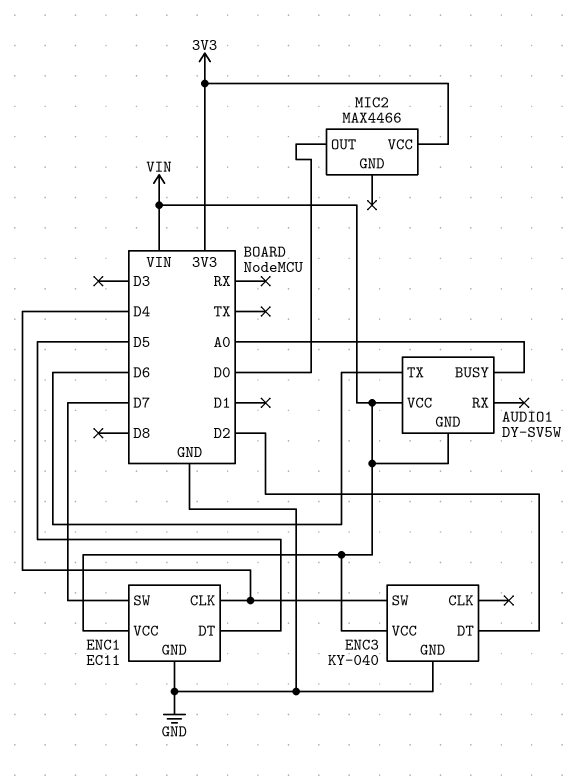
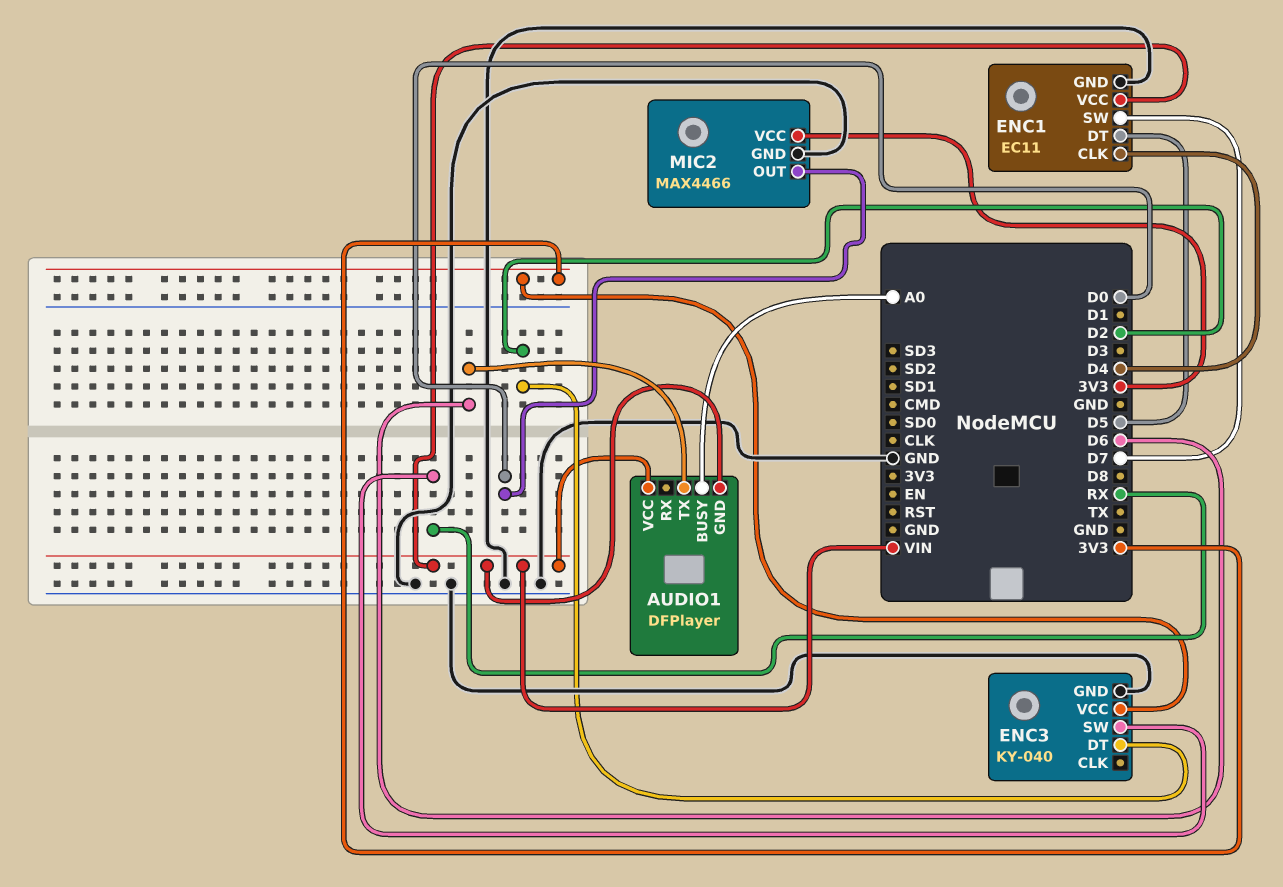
AUDIO1: DY-SV5W -> DFPlayer
ENC3 pin SW: D4 -> RX
ENC3 pin VCC: VIN -> 3V3
MIC2 pin GND: none -> GND

